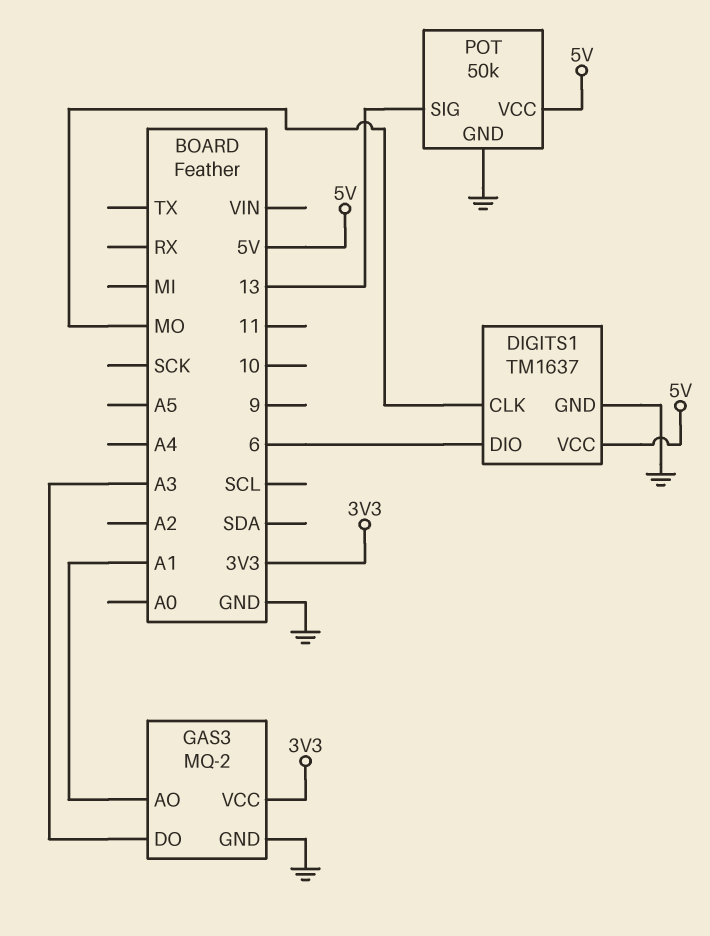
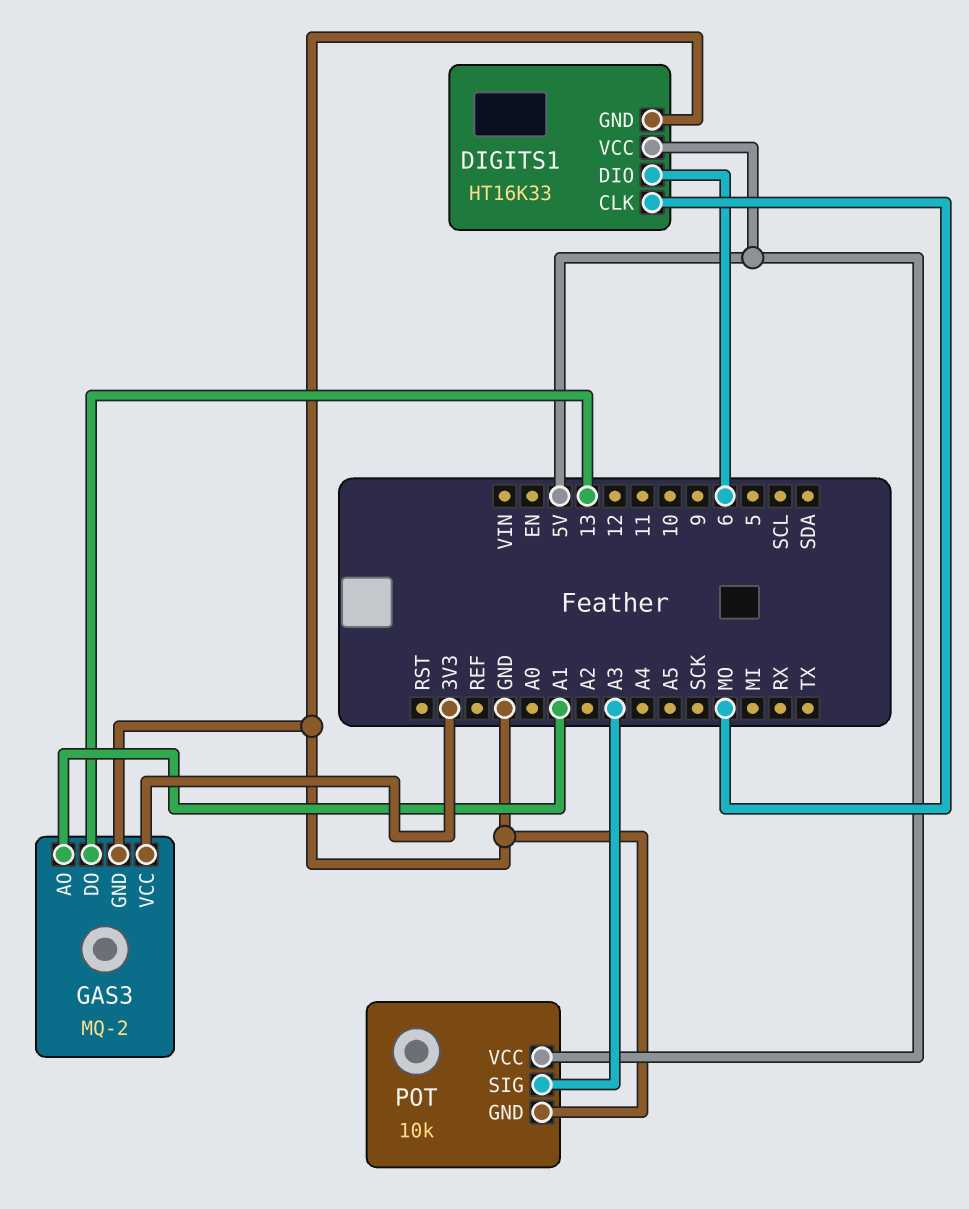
DIGITS1: TM1637 -> HT16K33
GAS3 pin DO: A3 -> 13
POT: 50k -> 10k
POT pin SIG: 13 -> A3

